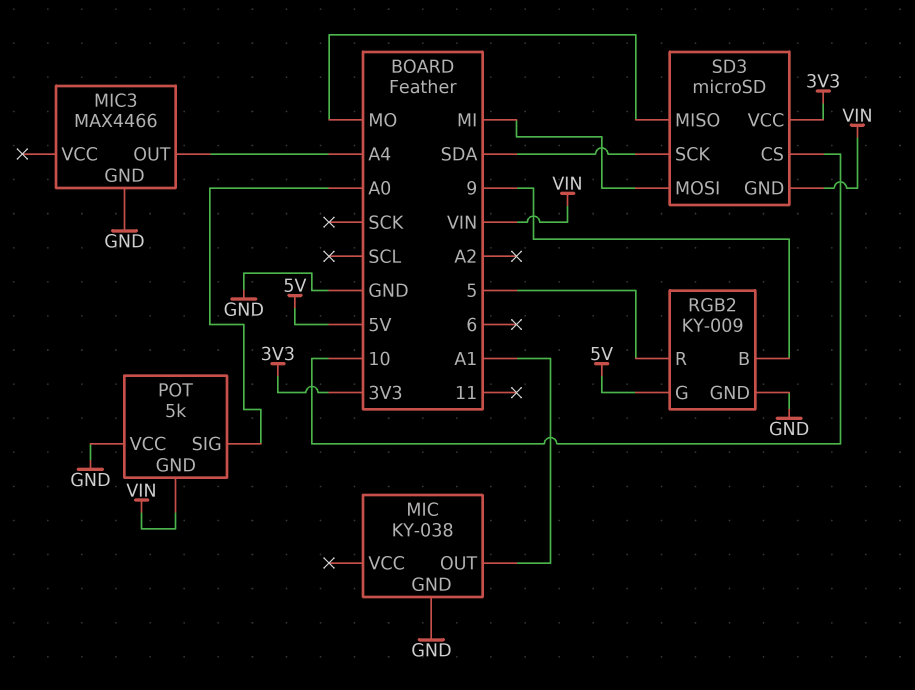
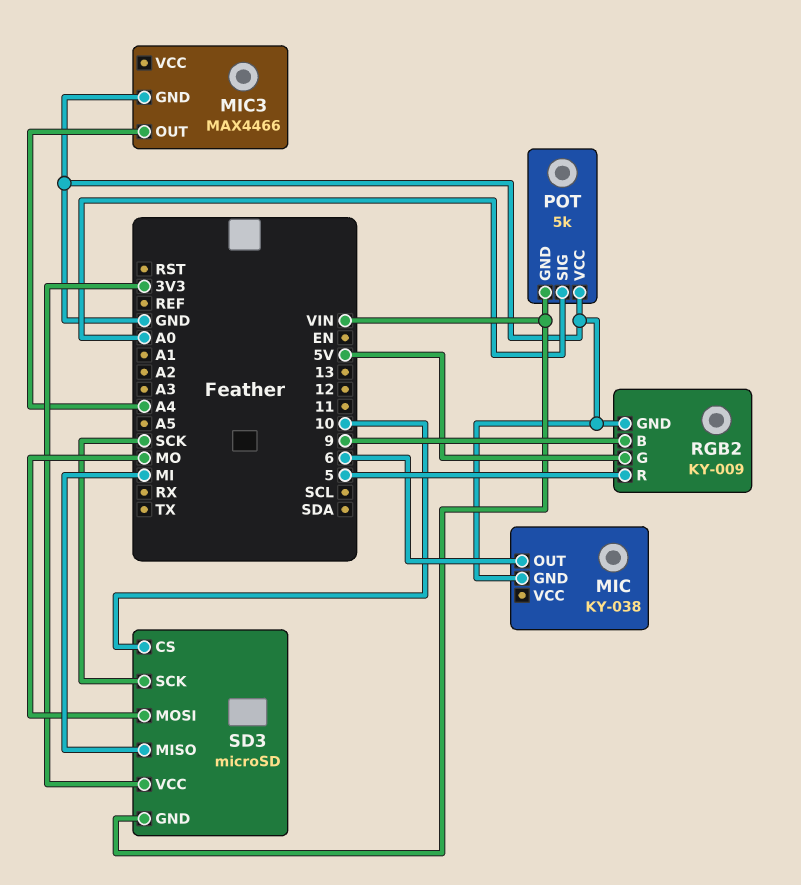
MIC pin OUT: A1 -> 6
SD3 pin MISO: MO -> MI
SD3 pin MOSI: MI -> MO
SD3 pin SCK: SDA -> SCK

